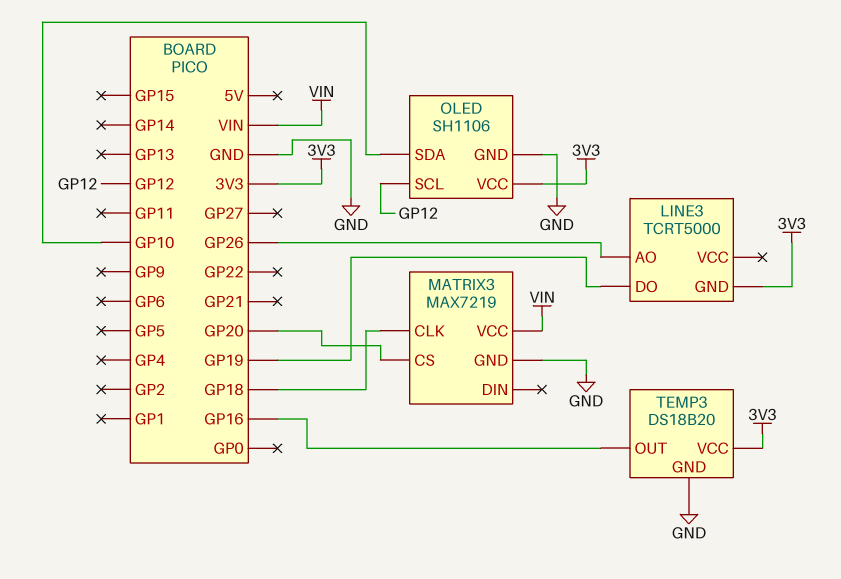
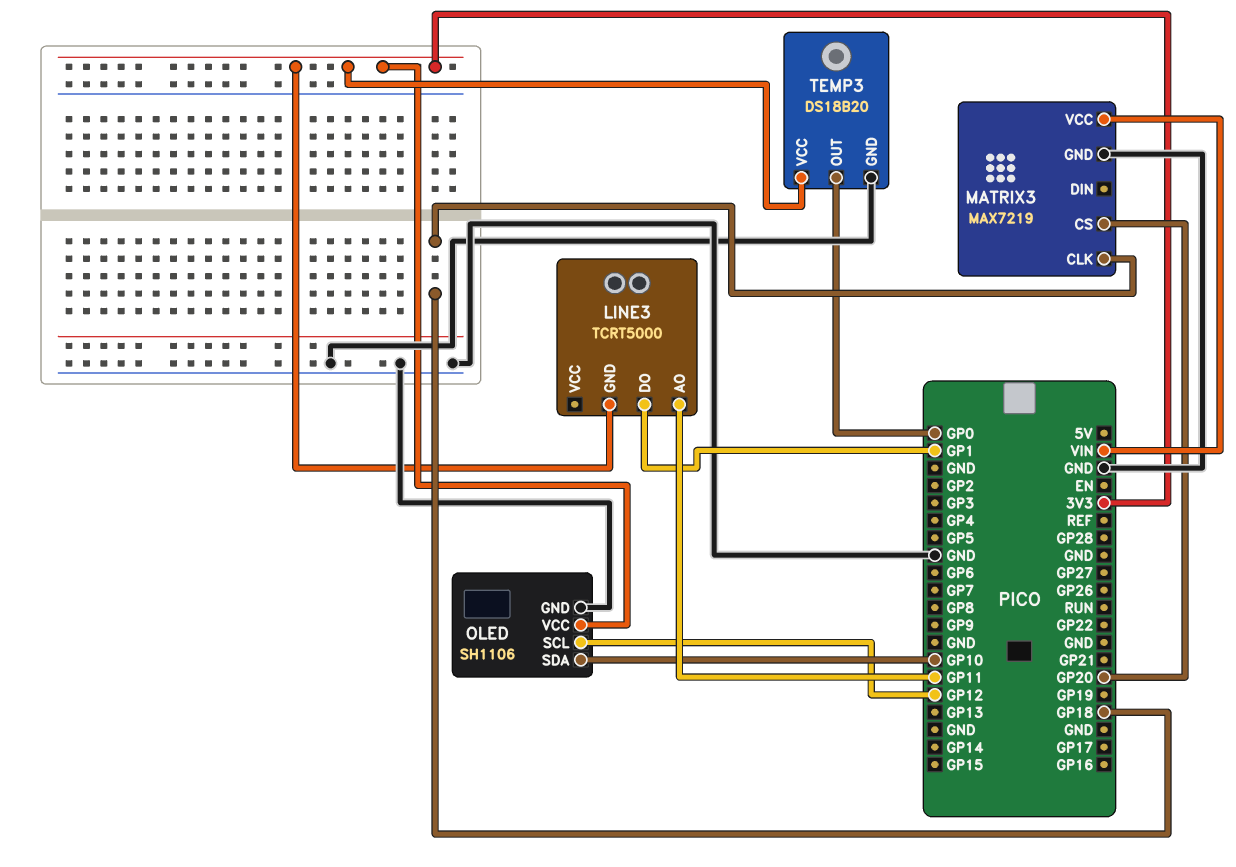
LINE3 pin AO: GP26 -> GP11
LINE3 pin DO: GP19 -> GP1
TEMP3 pin OUT: GP16 -> GP0

